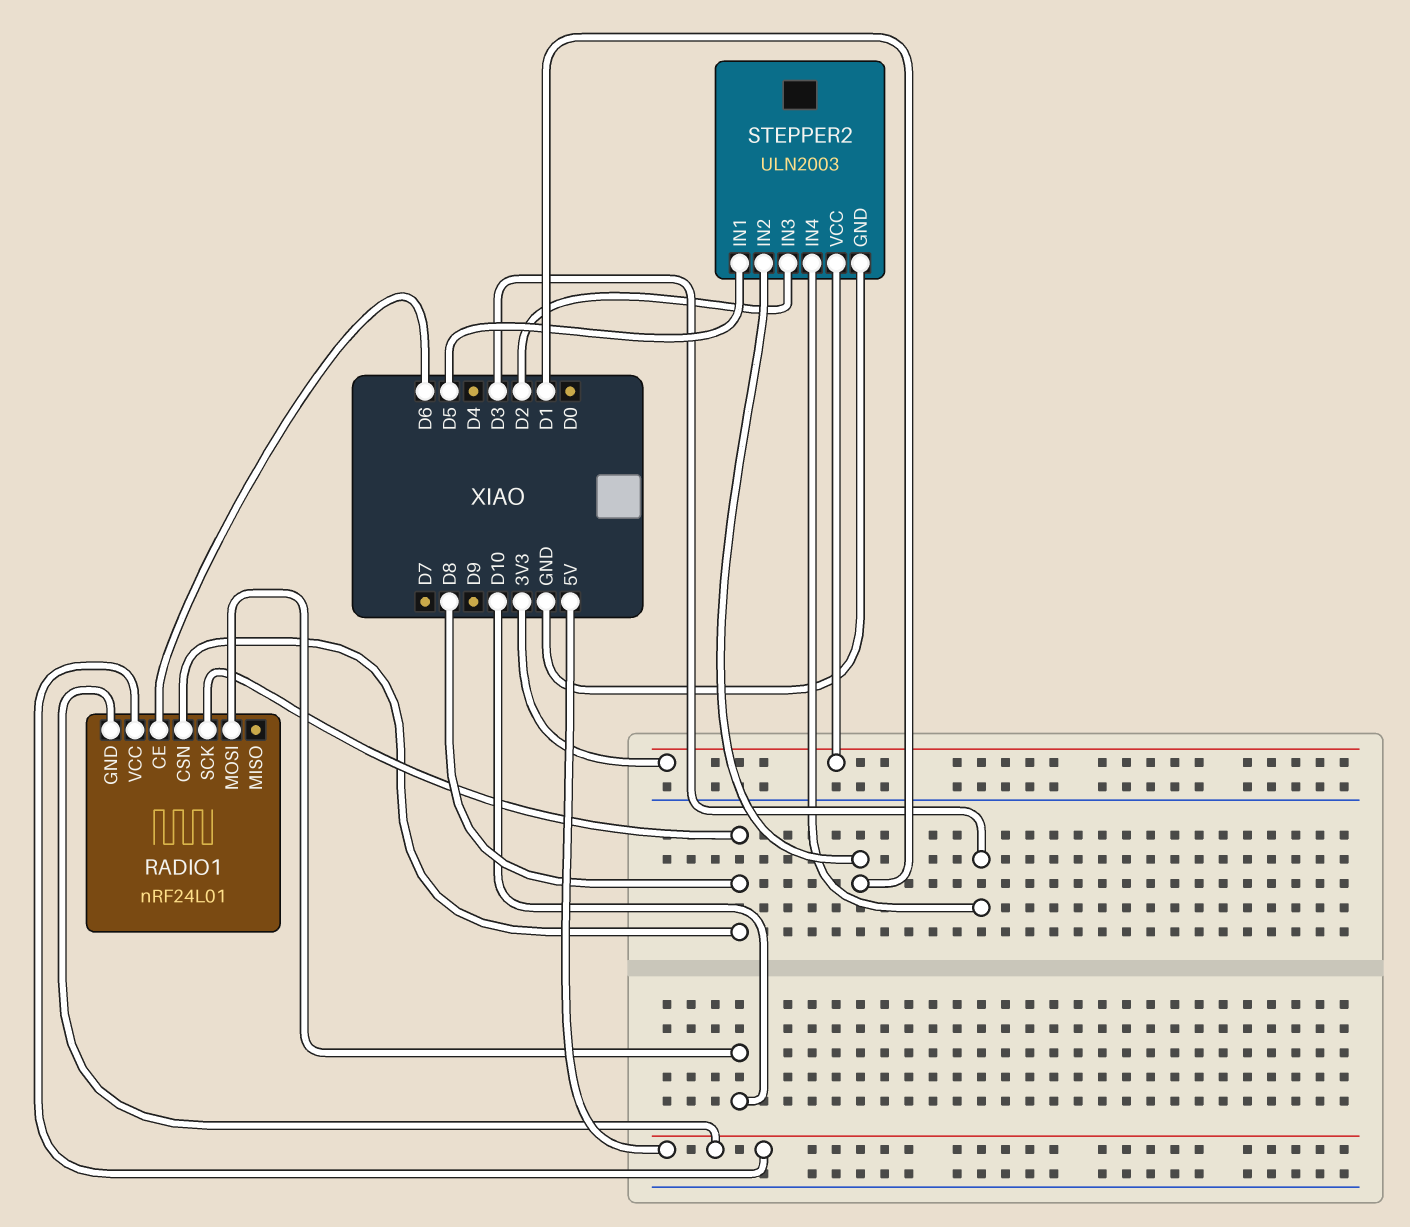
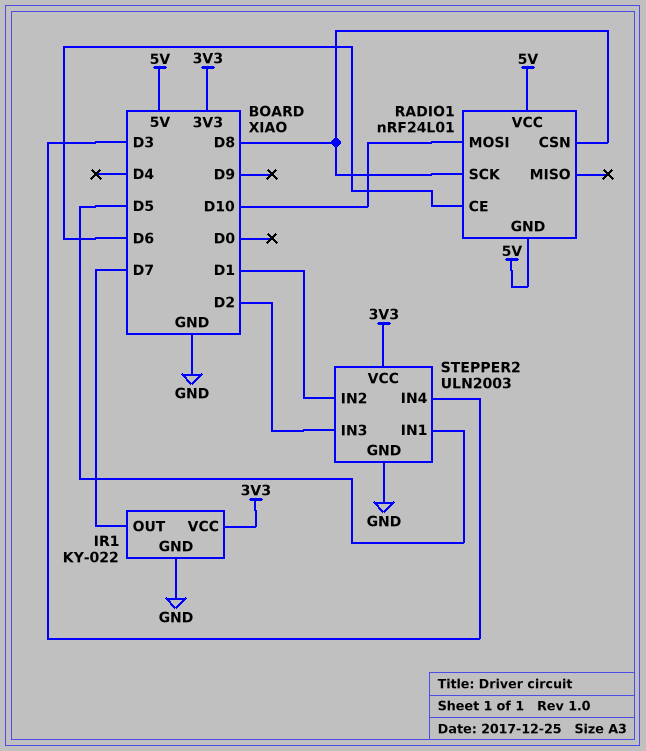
IR1: none -> KY-022
IR1 pin GND: none -> GND
IR1 pin OUT: none -> D7
IR1 pin VCC: none -> 3V3

